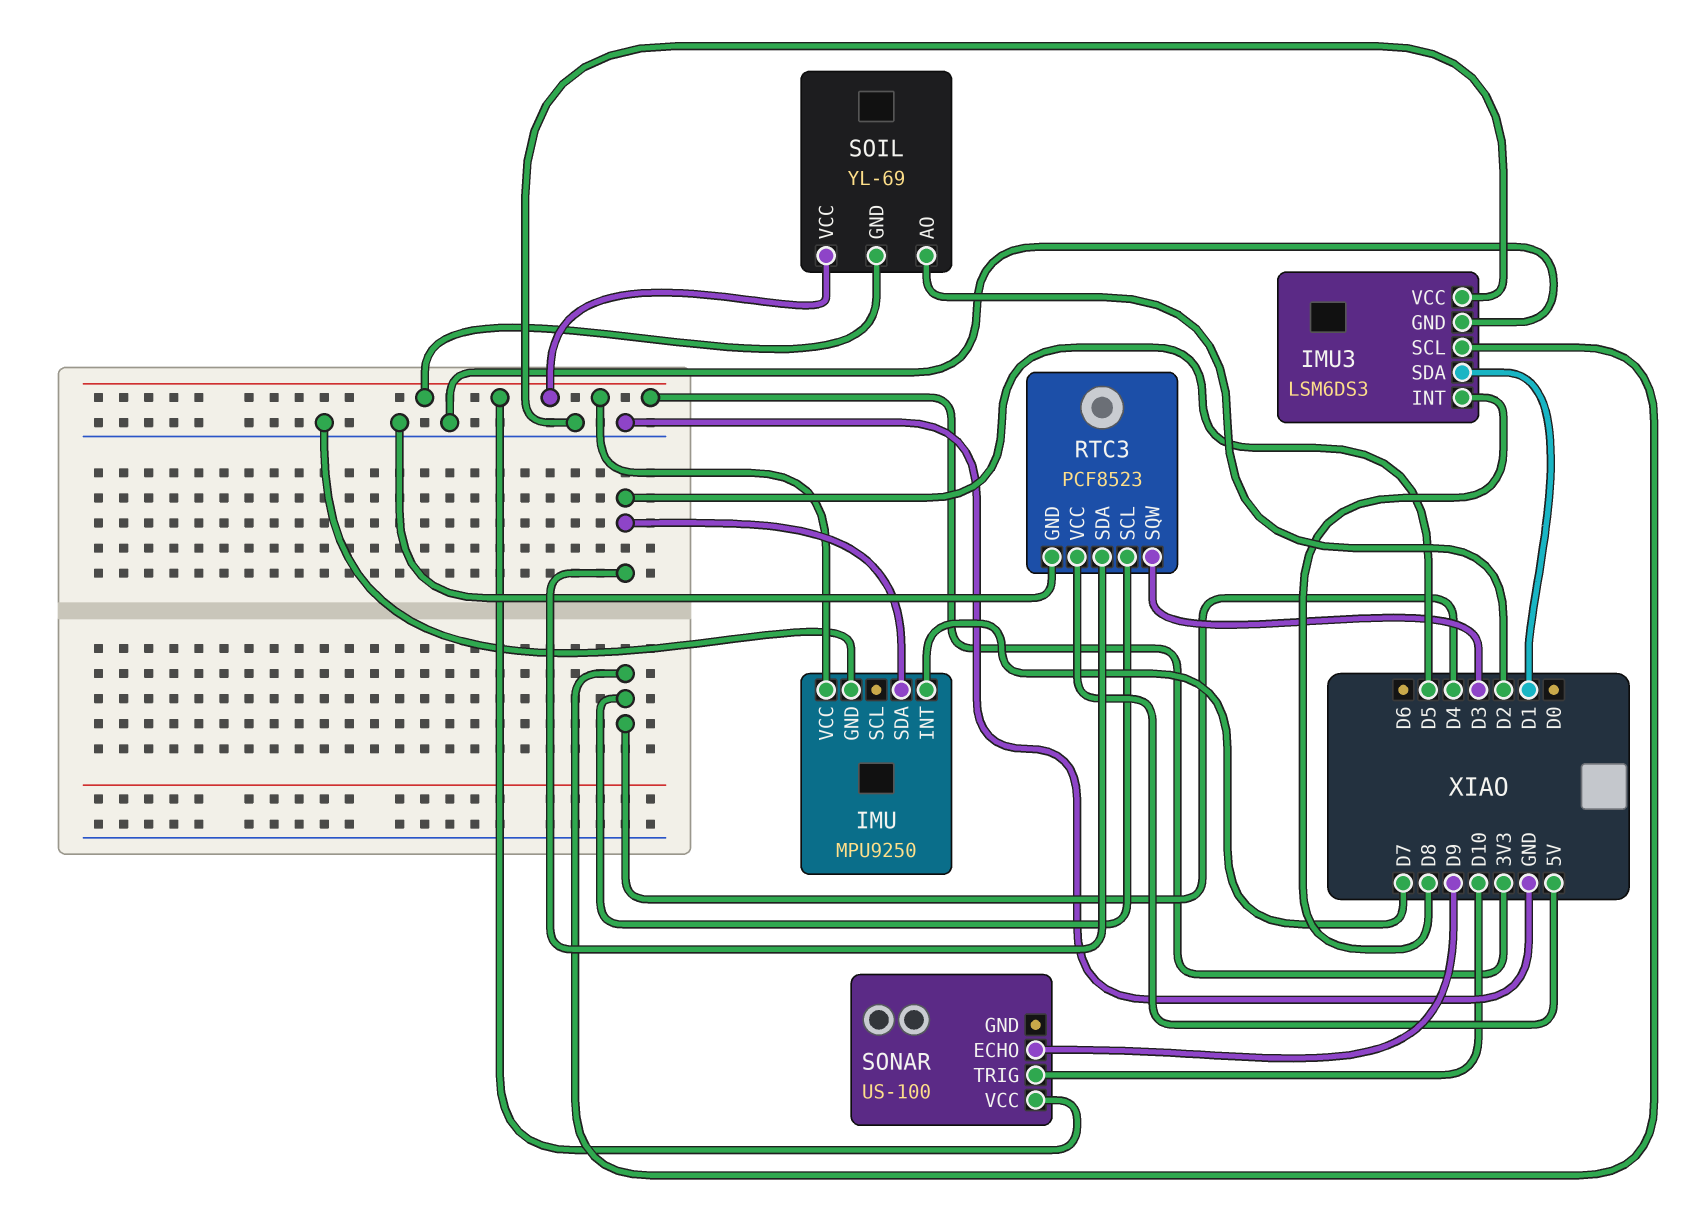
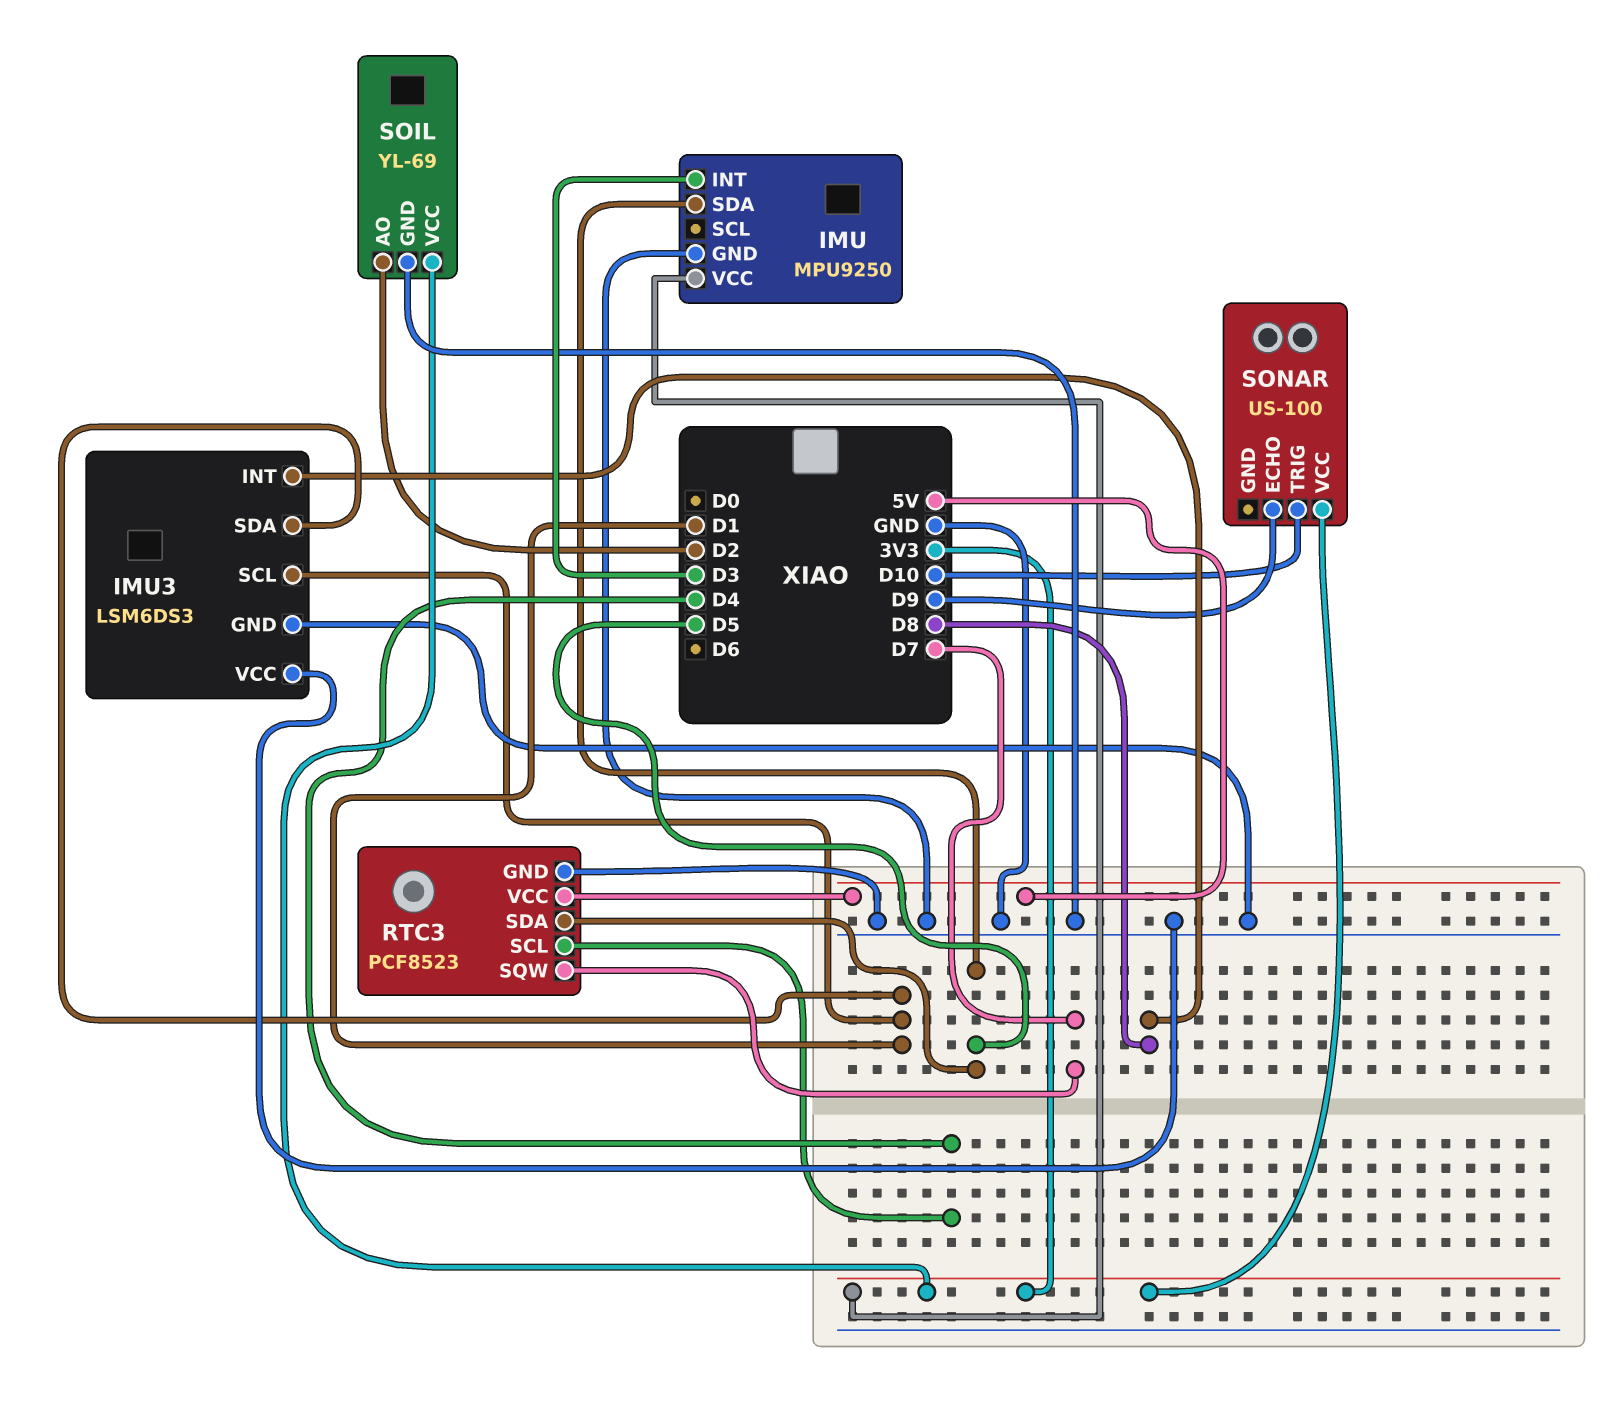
IMU pin INT: D7 -> D3
IMU3 pin SCL: D4 -> D1
RTC3 pin SQW: D3 -> D7
SOIL pin GND: 3V3 -> GND

